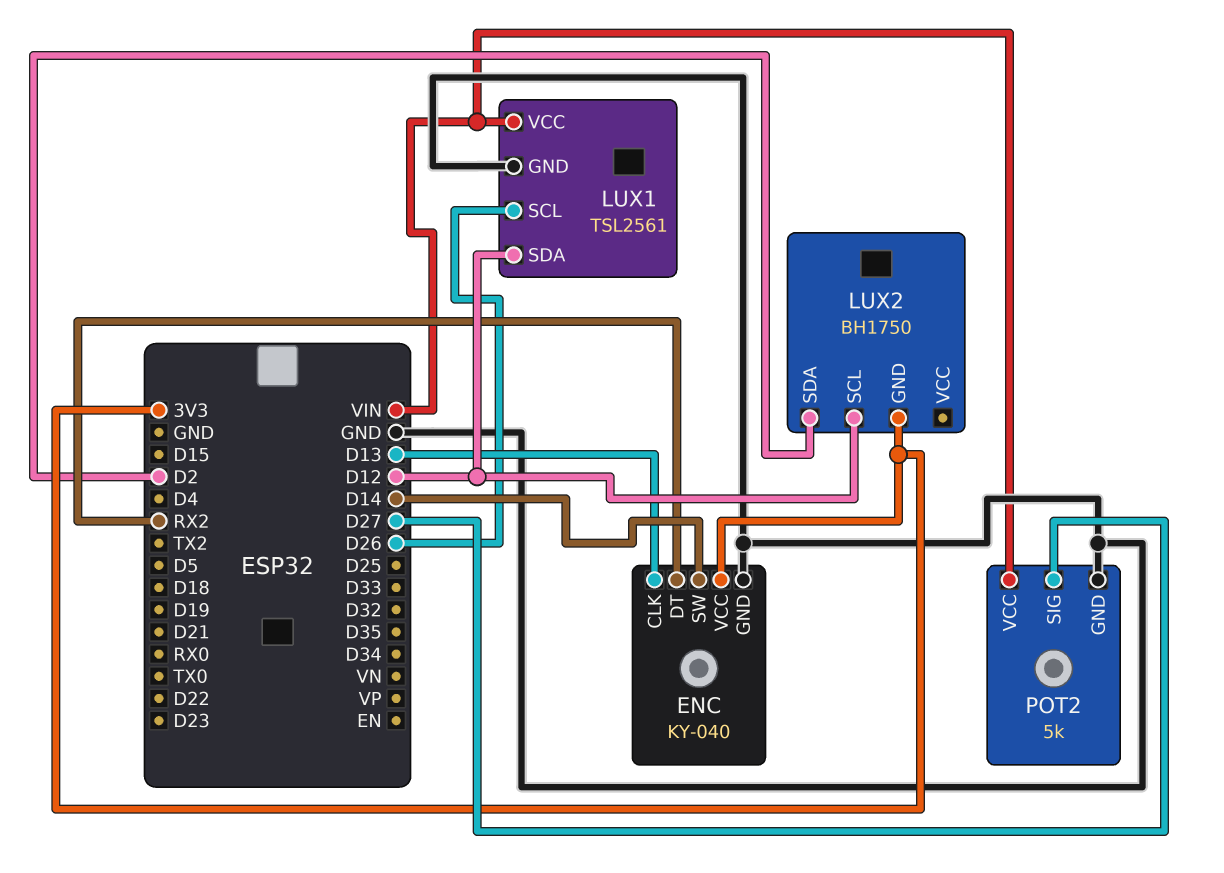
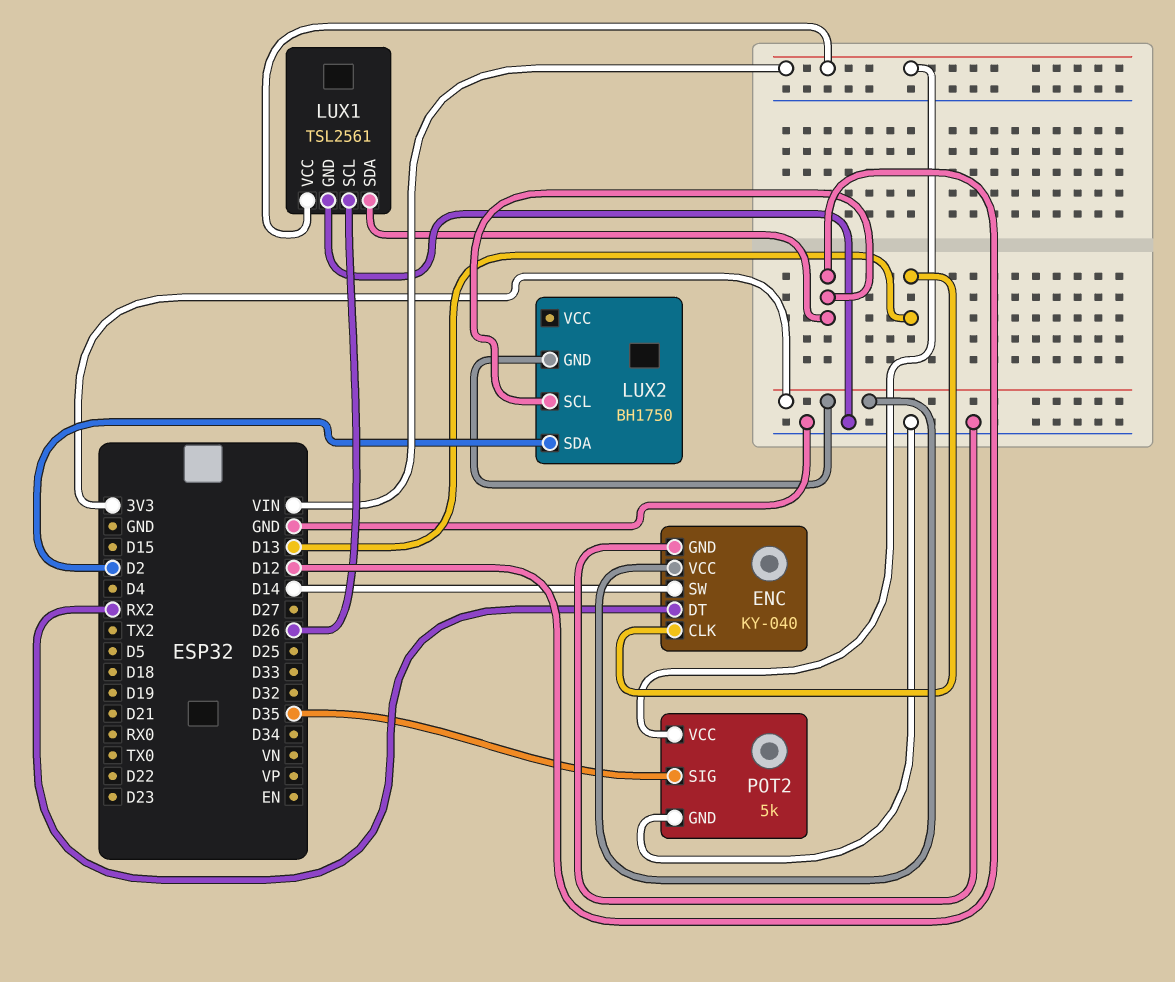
POT2 pin SIG: D27 -> D35

